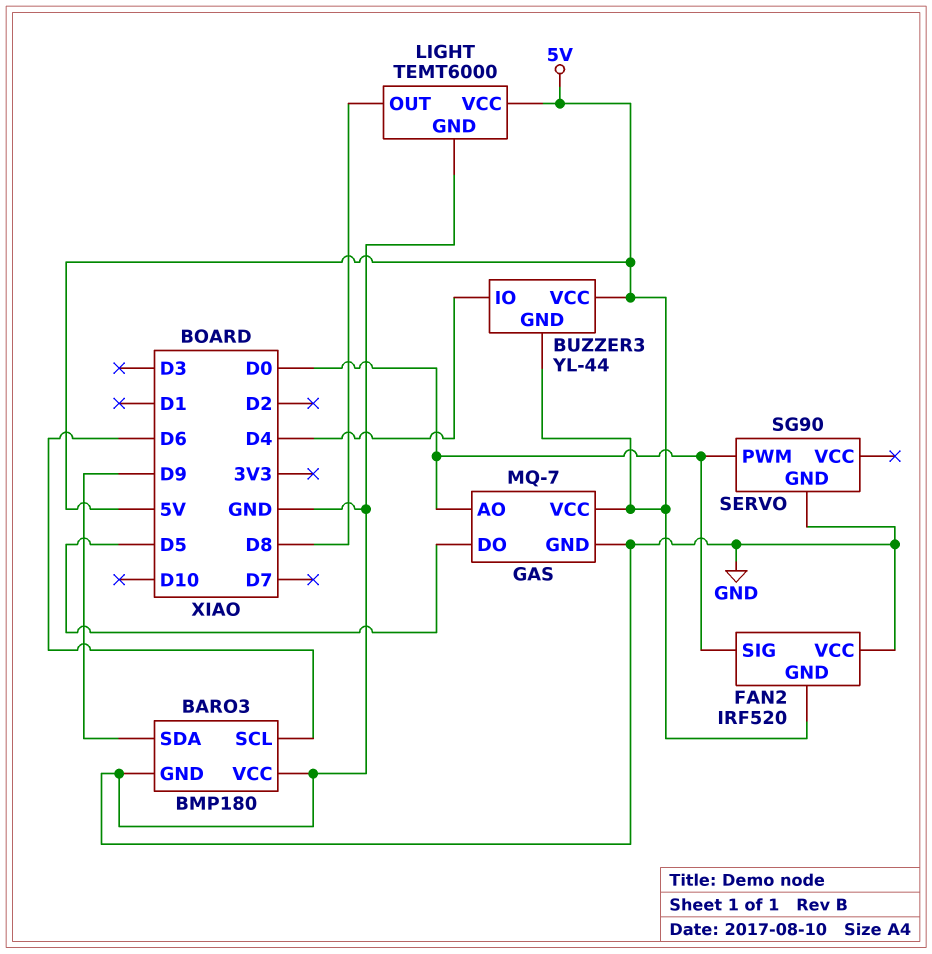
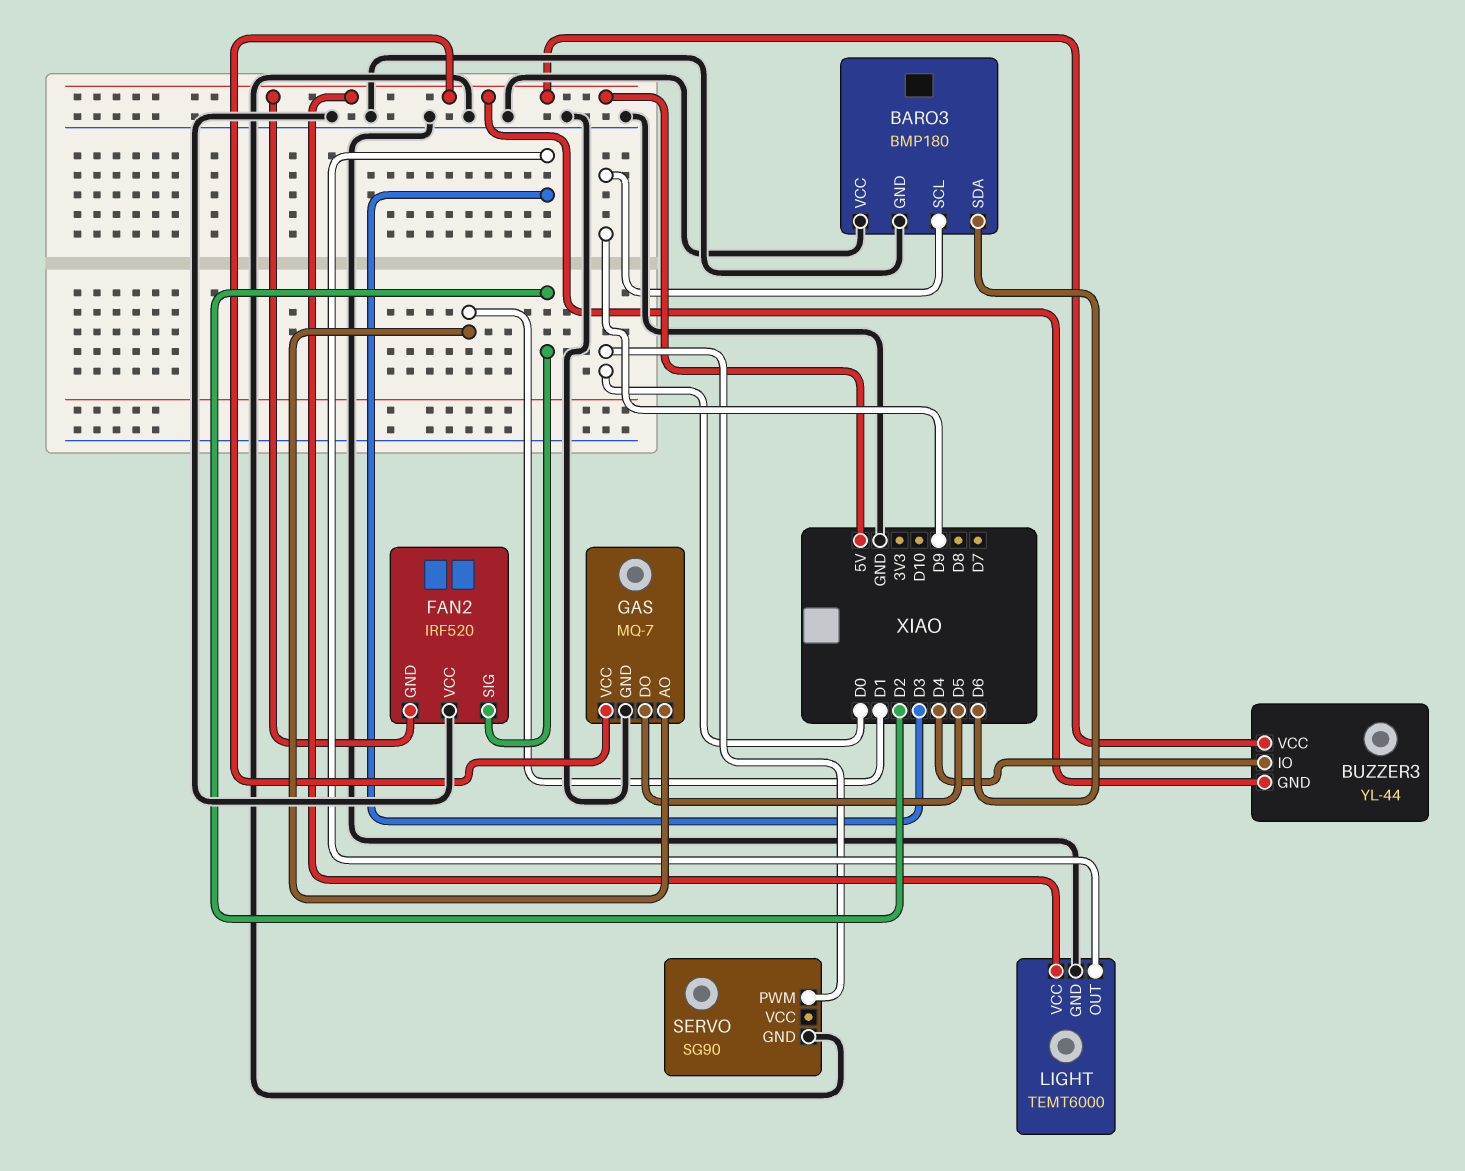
BARO3 pin SCL: D6 -> D9
BARO3 pin SDA: D9 -> D6
FAN2 pin SIG: D0 -> D2
GAS pin AO: D0 -> D1
LIGHT pin OUT: D8 -> D3

